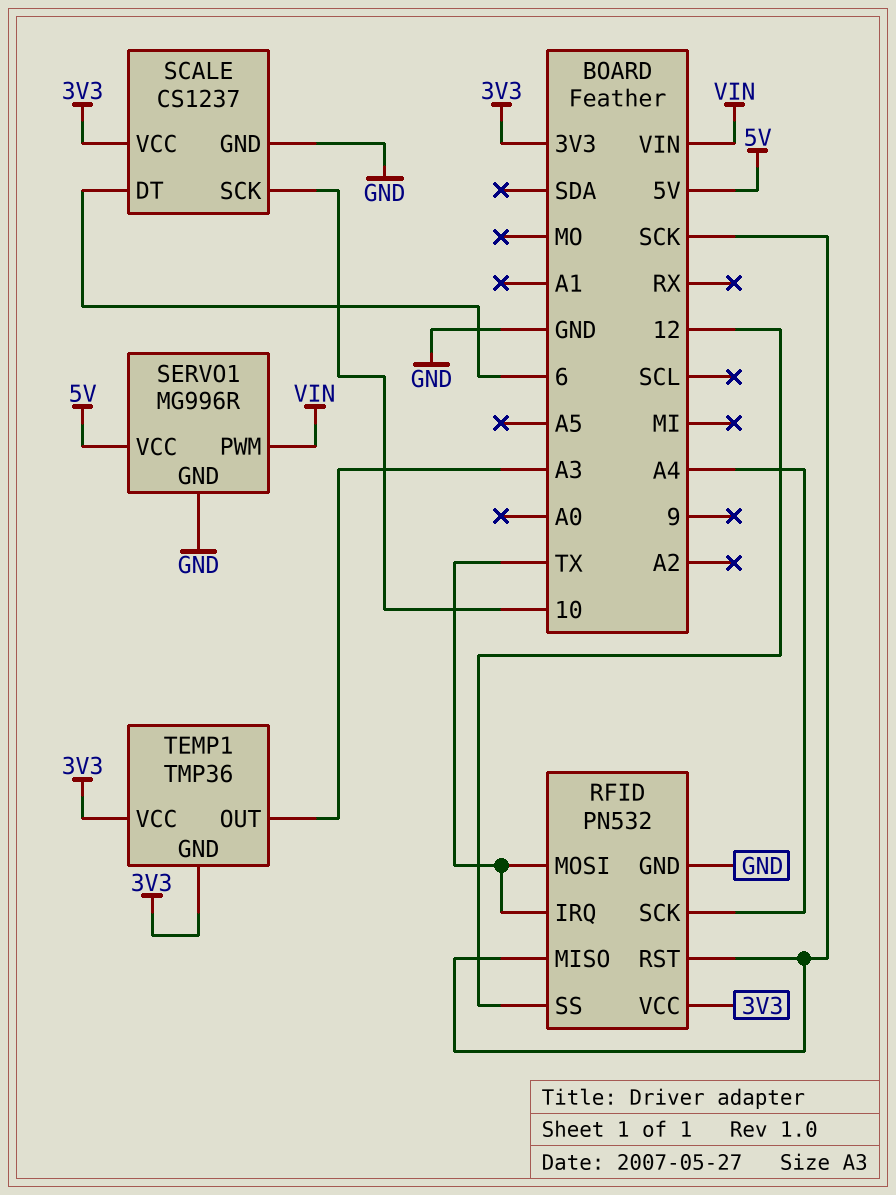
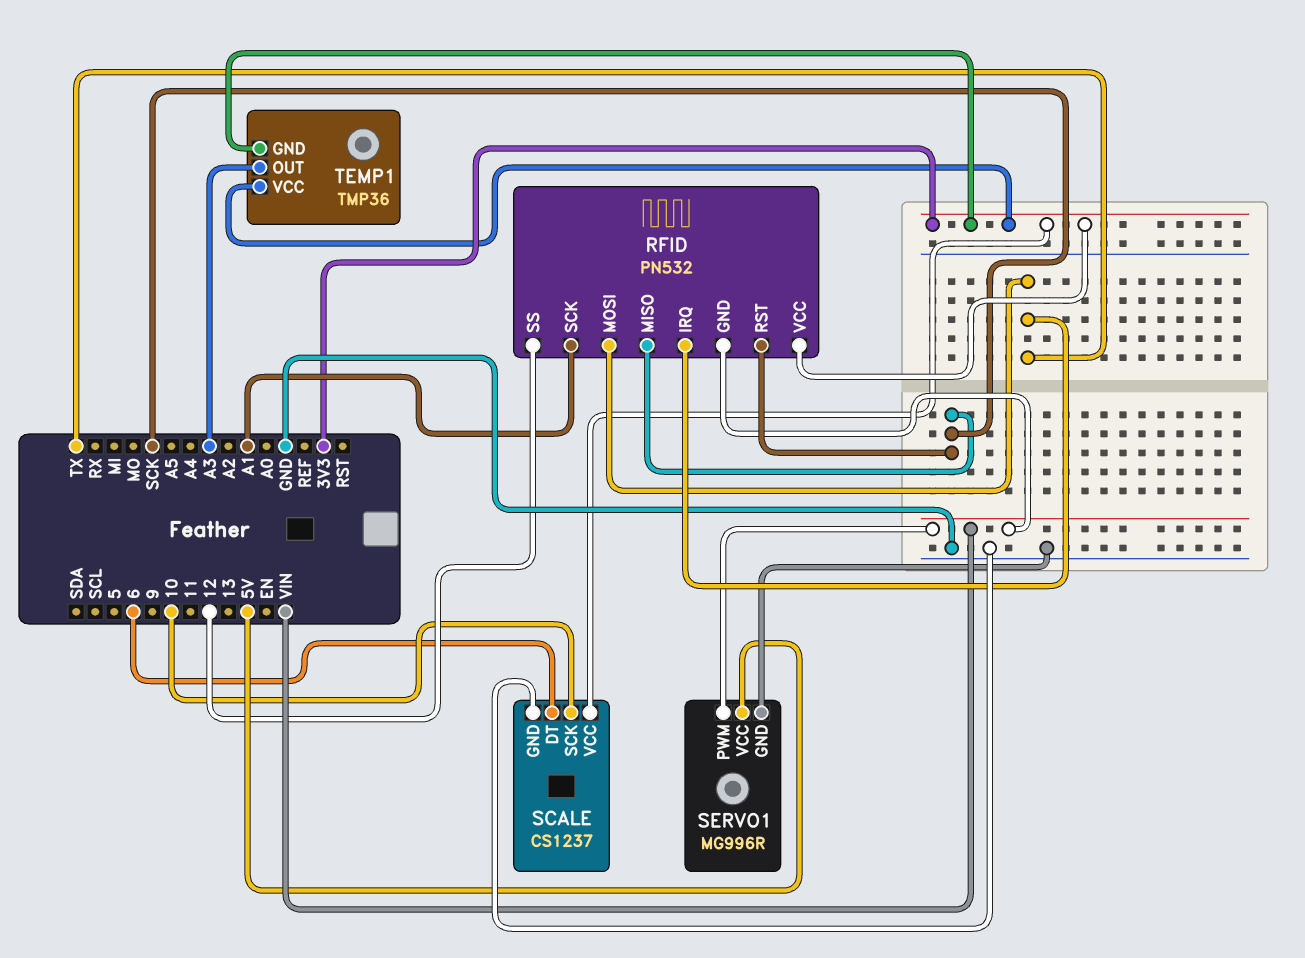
RFID pin GND: GND -> VIN
RFID pin SCK: A4 -> A1

